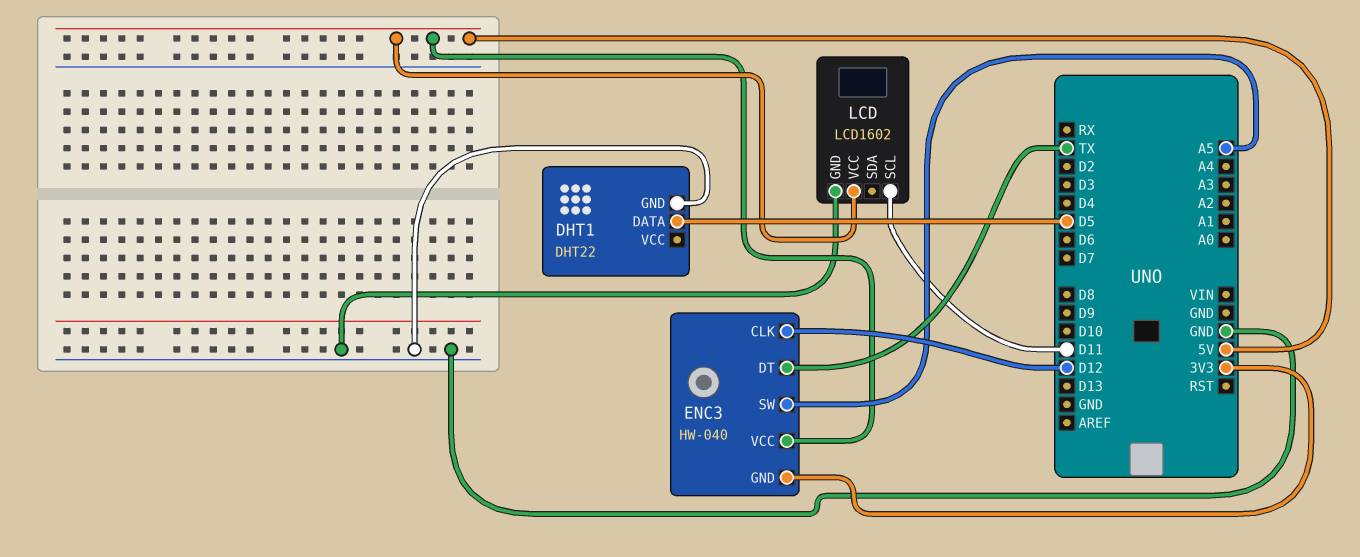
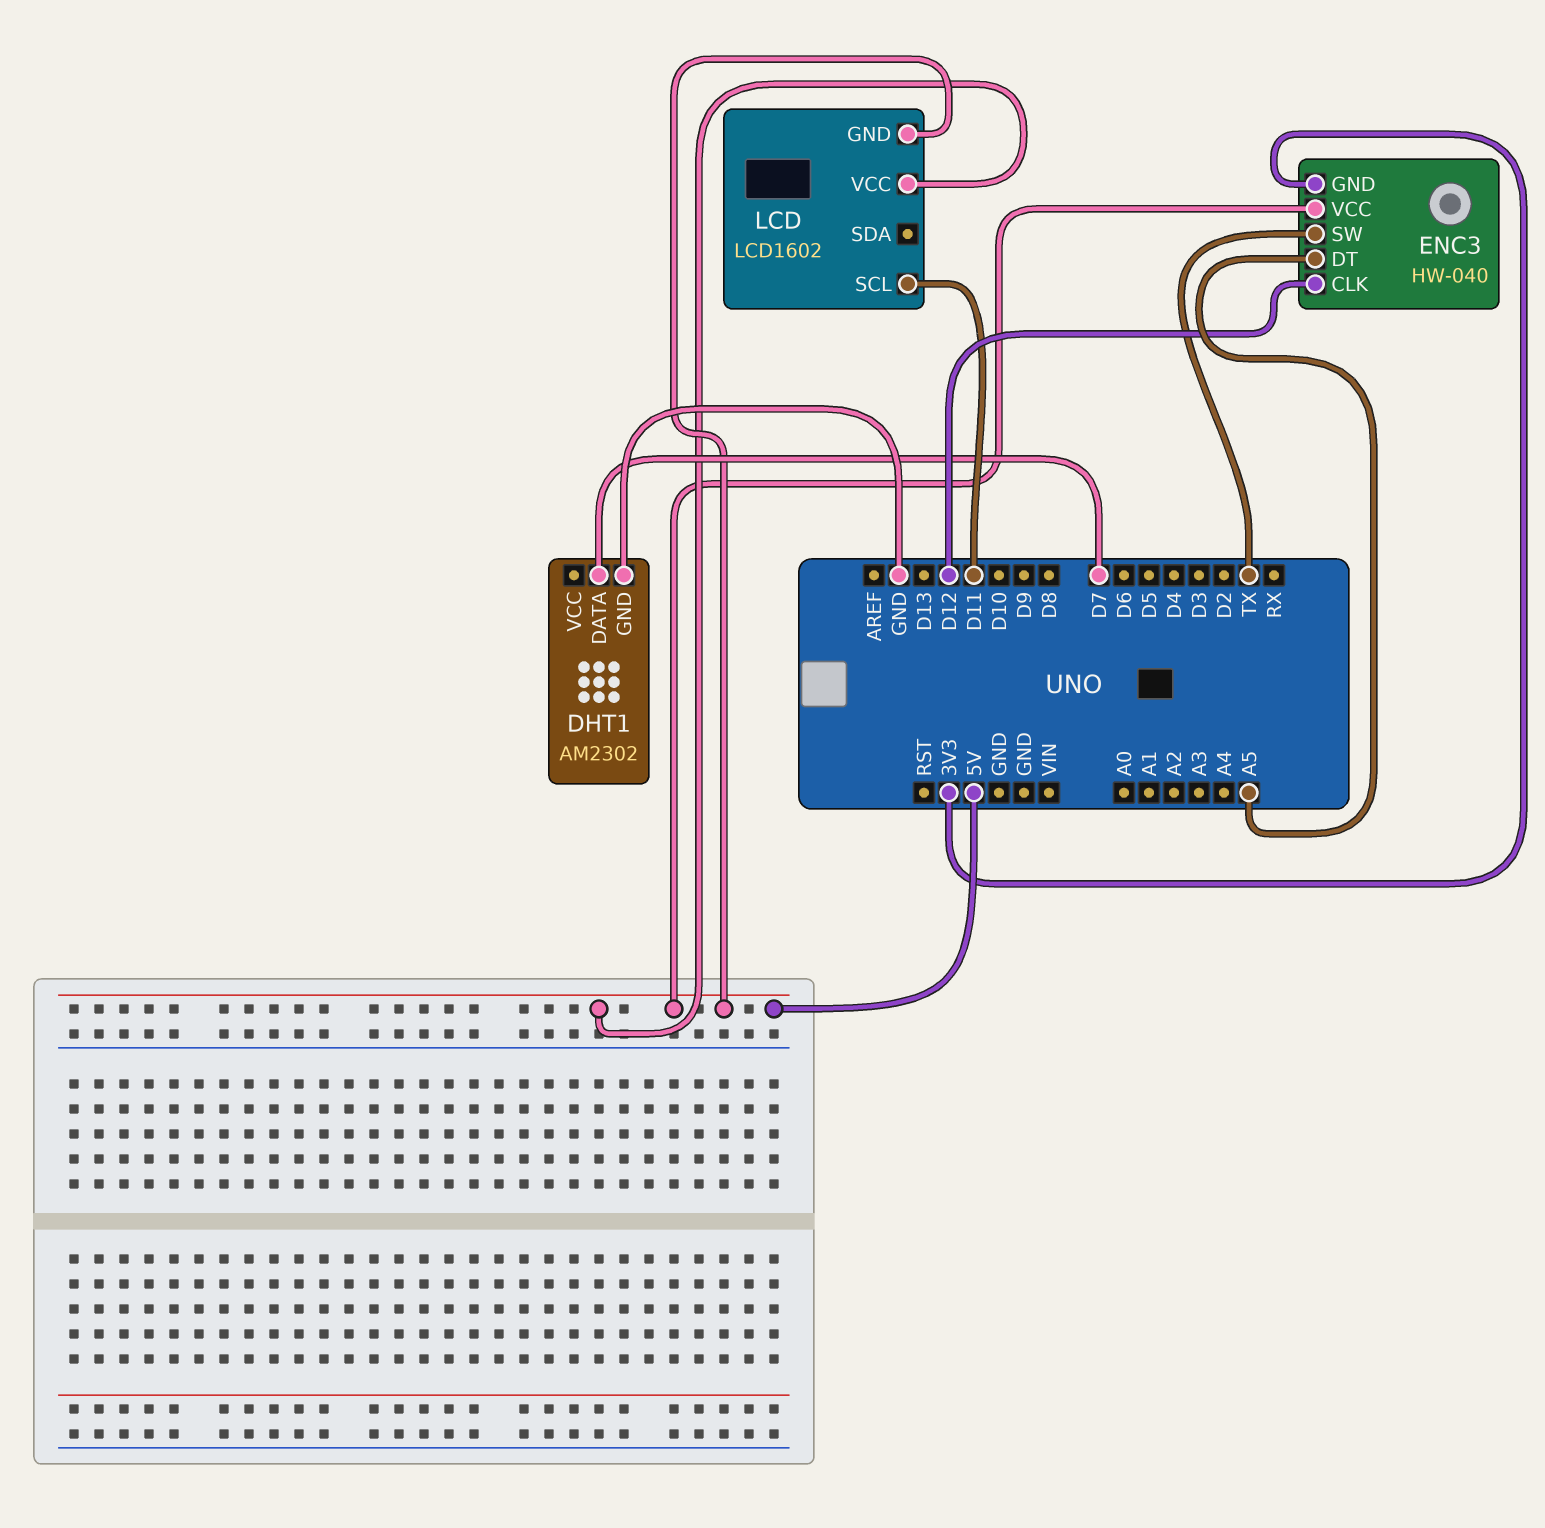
DHT1: DHT22 -> AM2302
DHT1 pin DATA: D5 -> D7
ENC3 pin DT: TX -> A5
ENC3 pin SW: A5 -> TX
LCD pin GND: GND -> 5V

